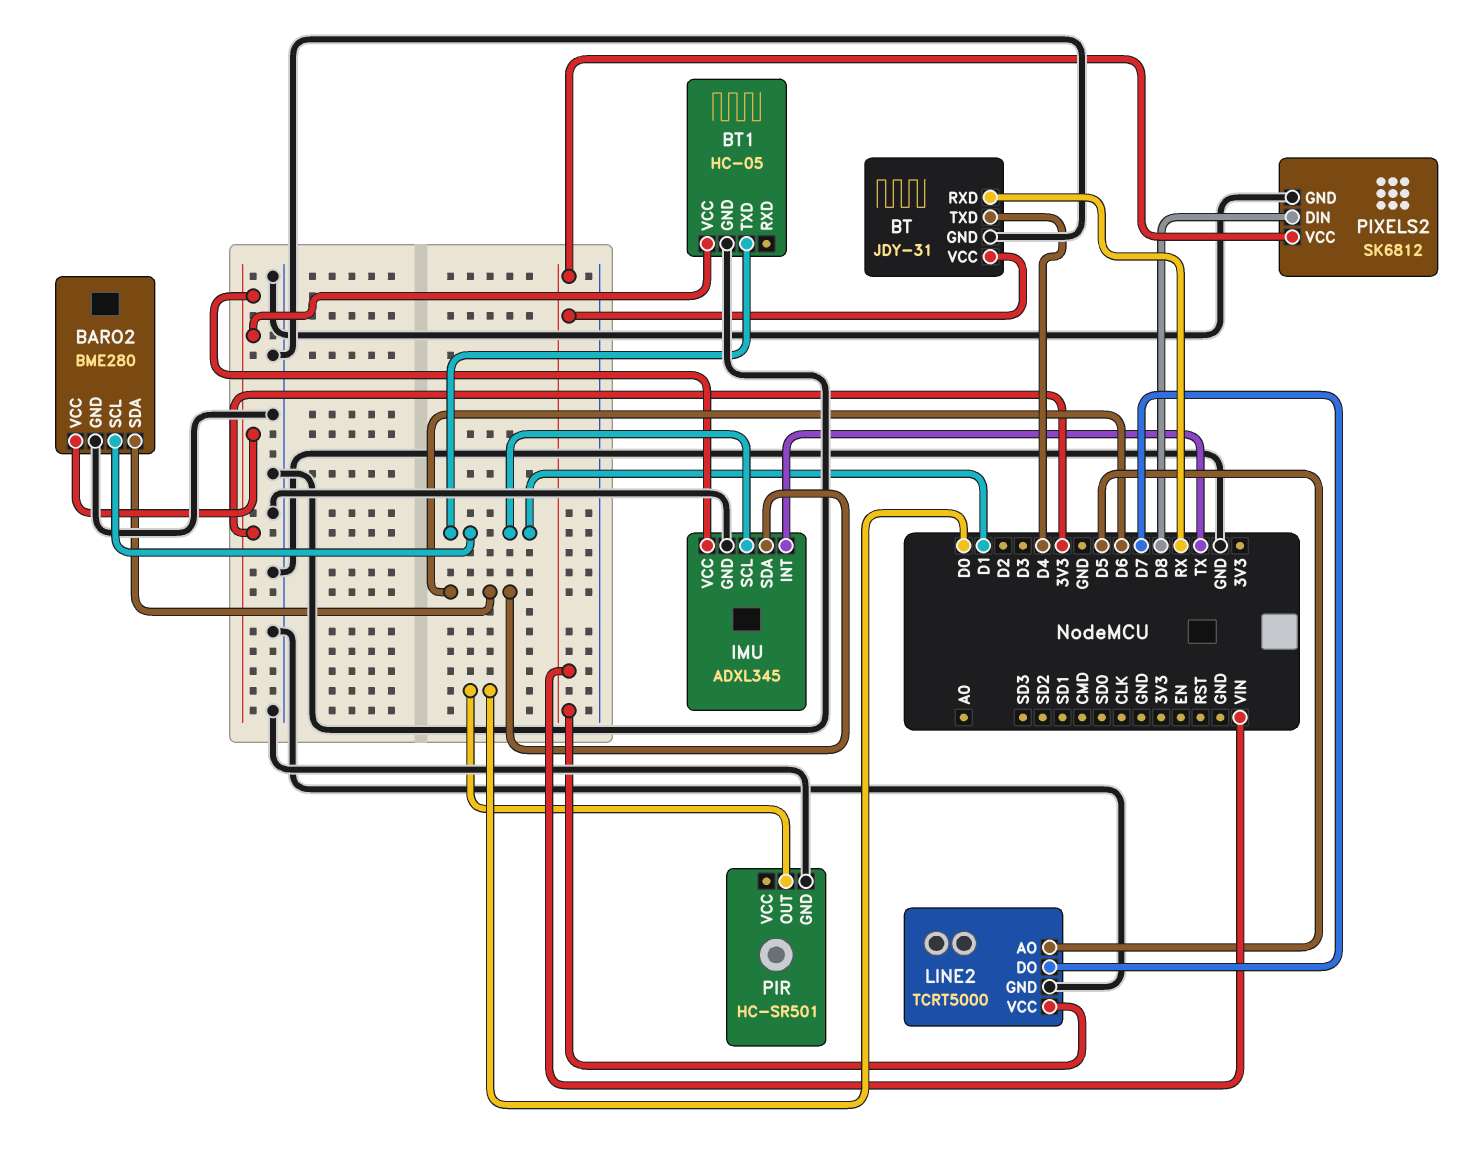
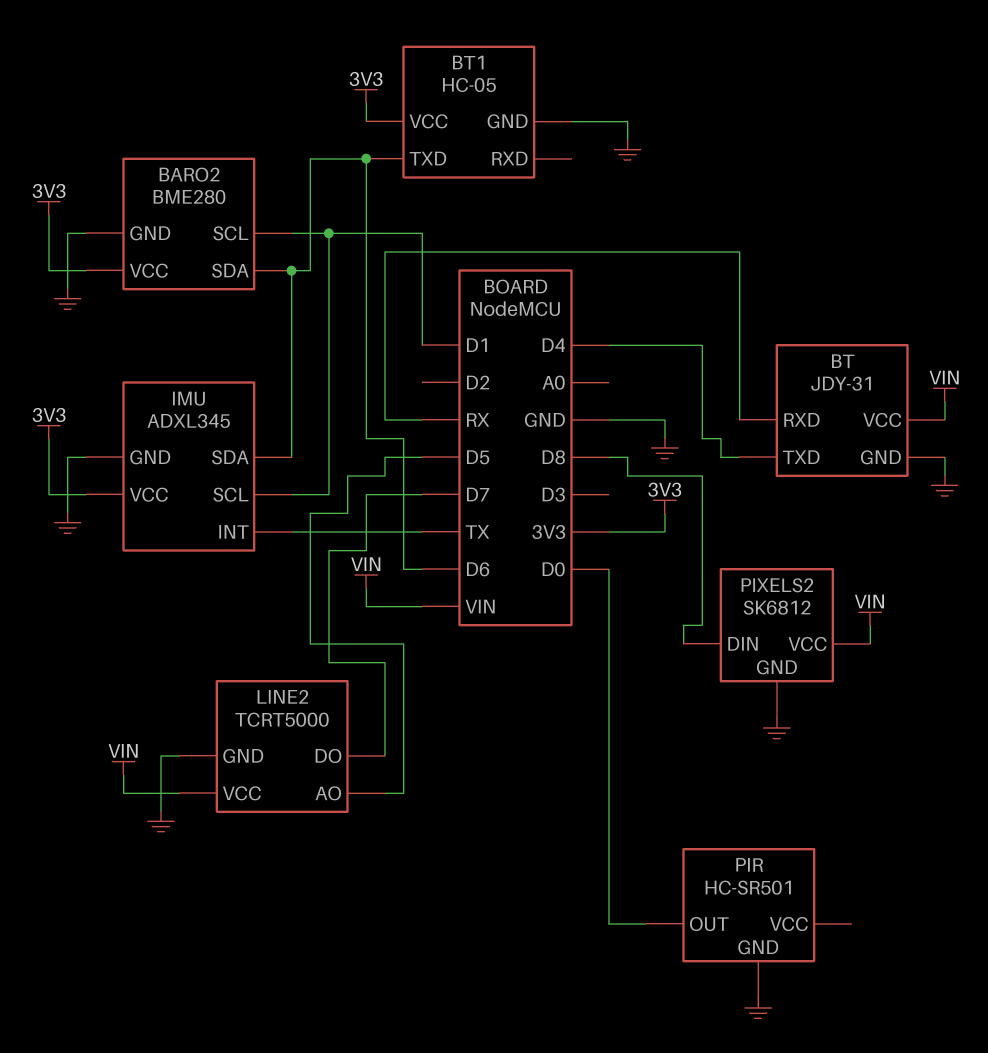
BT1 pin TXD: D1 -> D6

